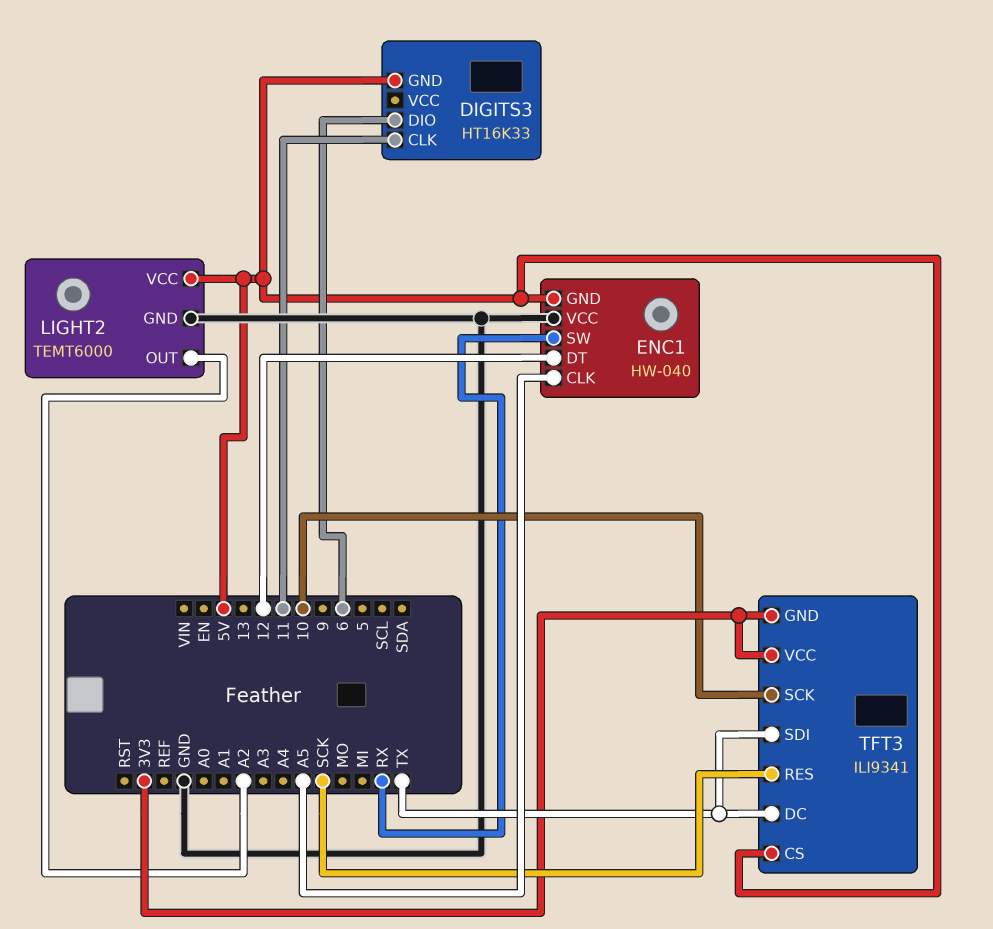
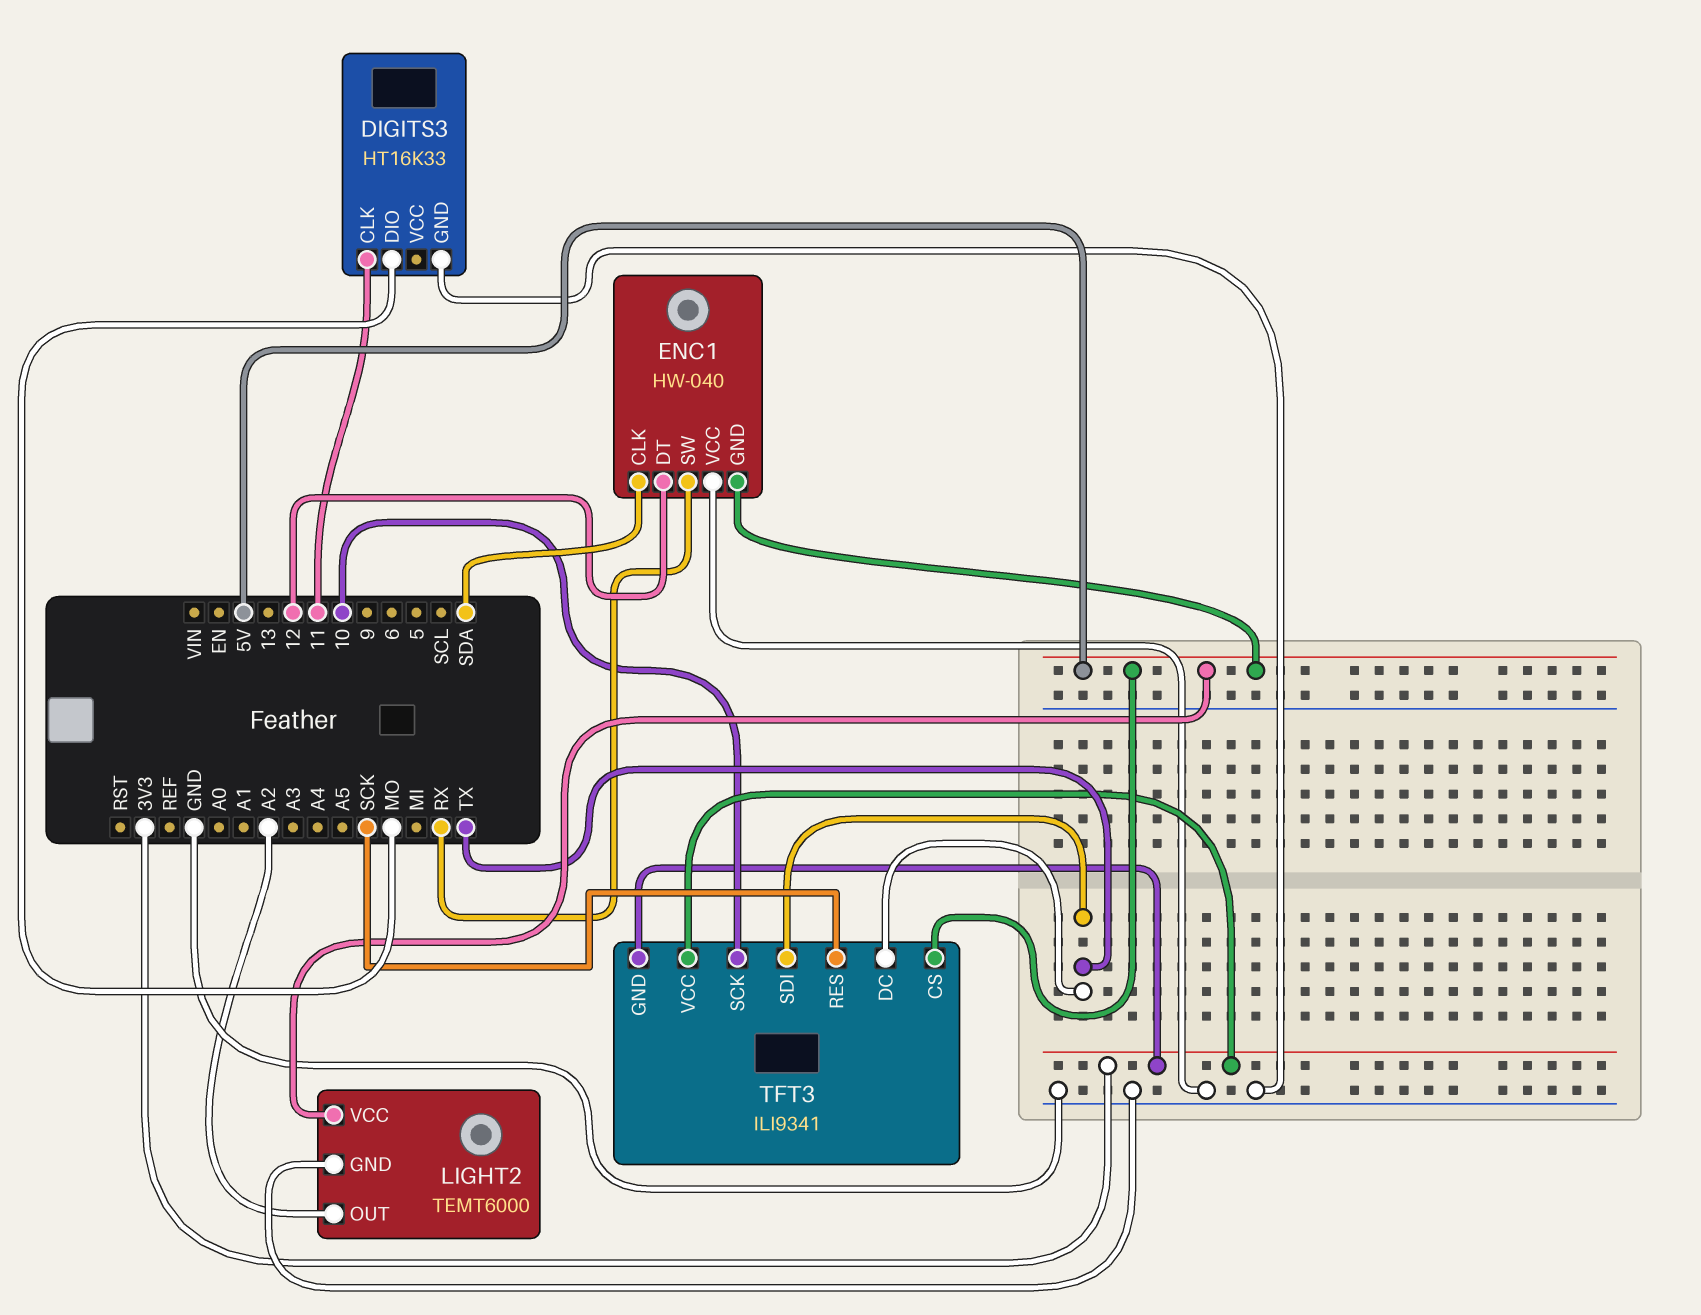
DIGITS3 pin DIO: 6 -> MO
DIGITS3 pin GND: 5V -> GND
ENC1 pin CLK: A5 -> SDA

